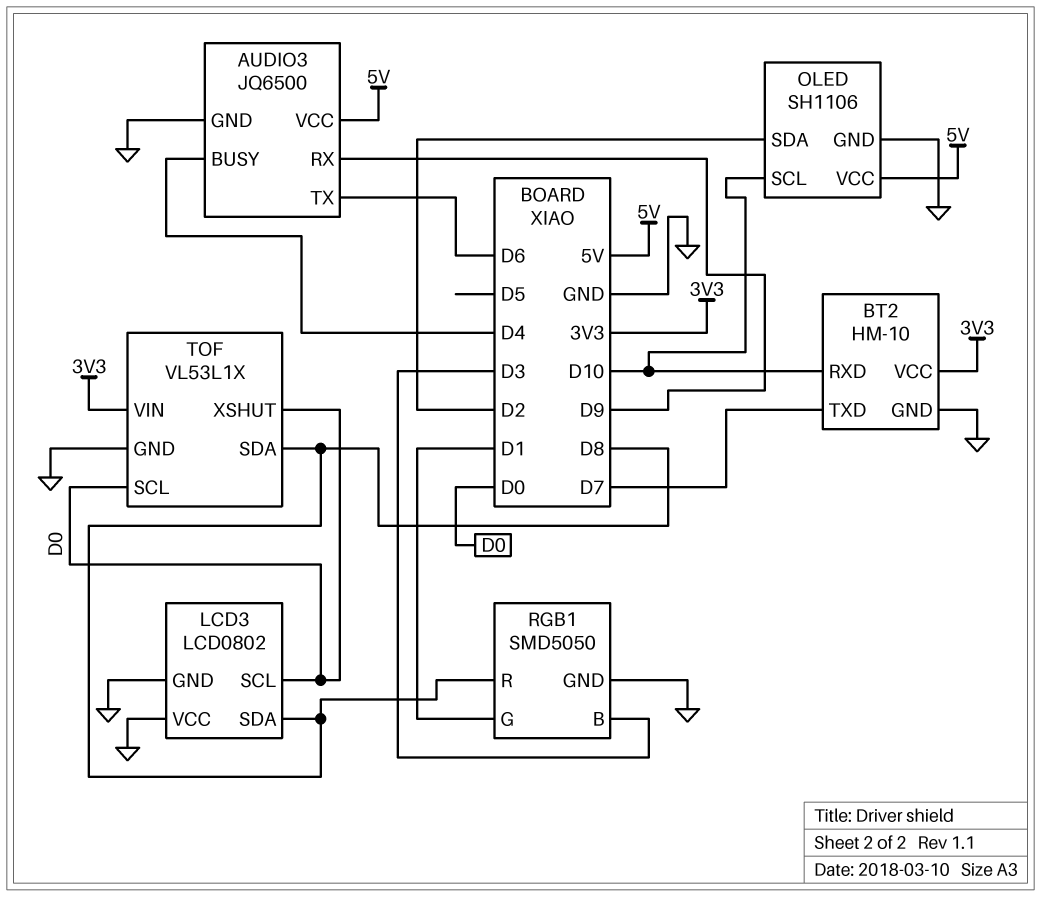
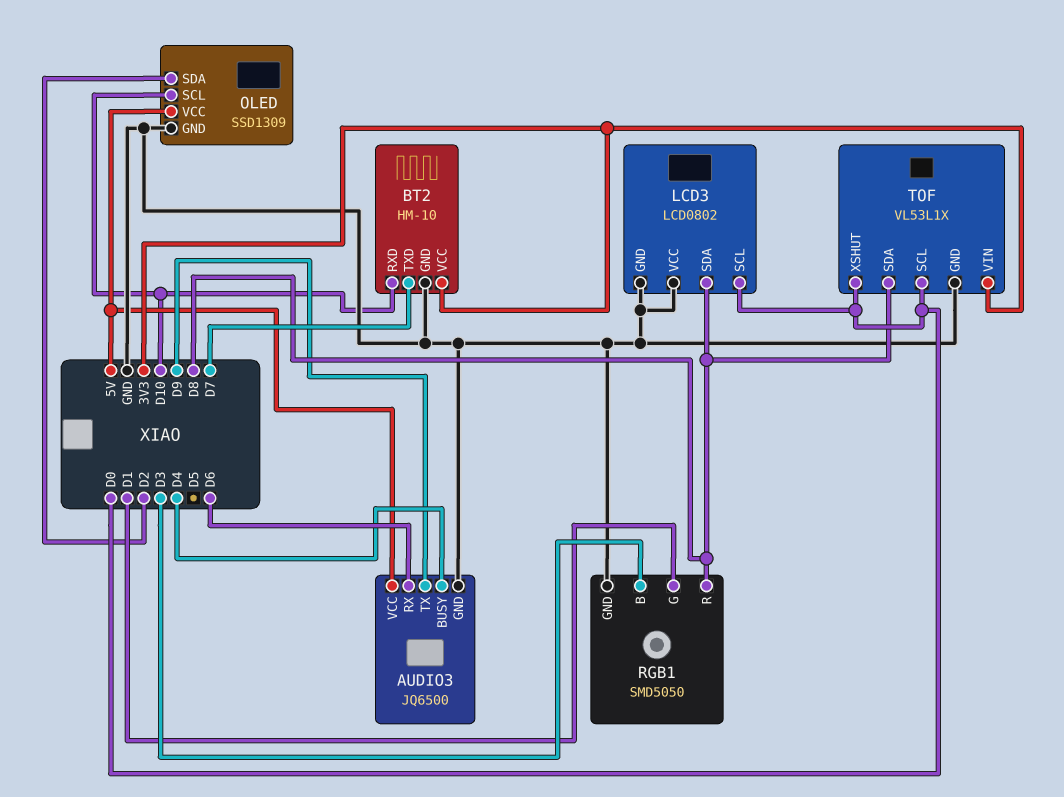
AUDIO3 pin RX: D9 -> D6
AUDIO3 pin TX: D6 -> D9
OLED: SH1106 -> SSD1309

